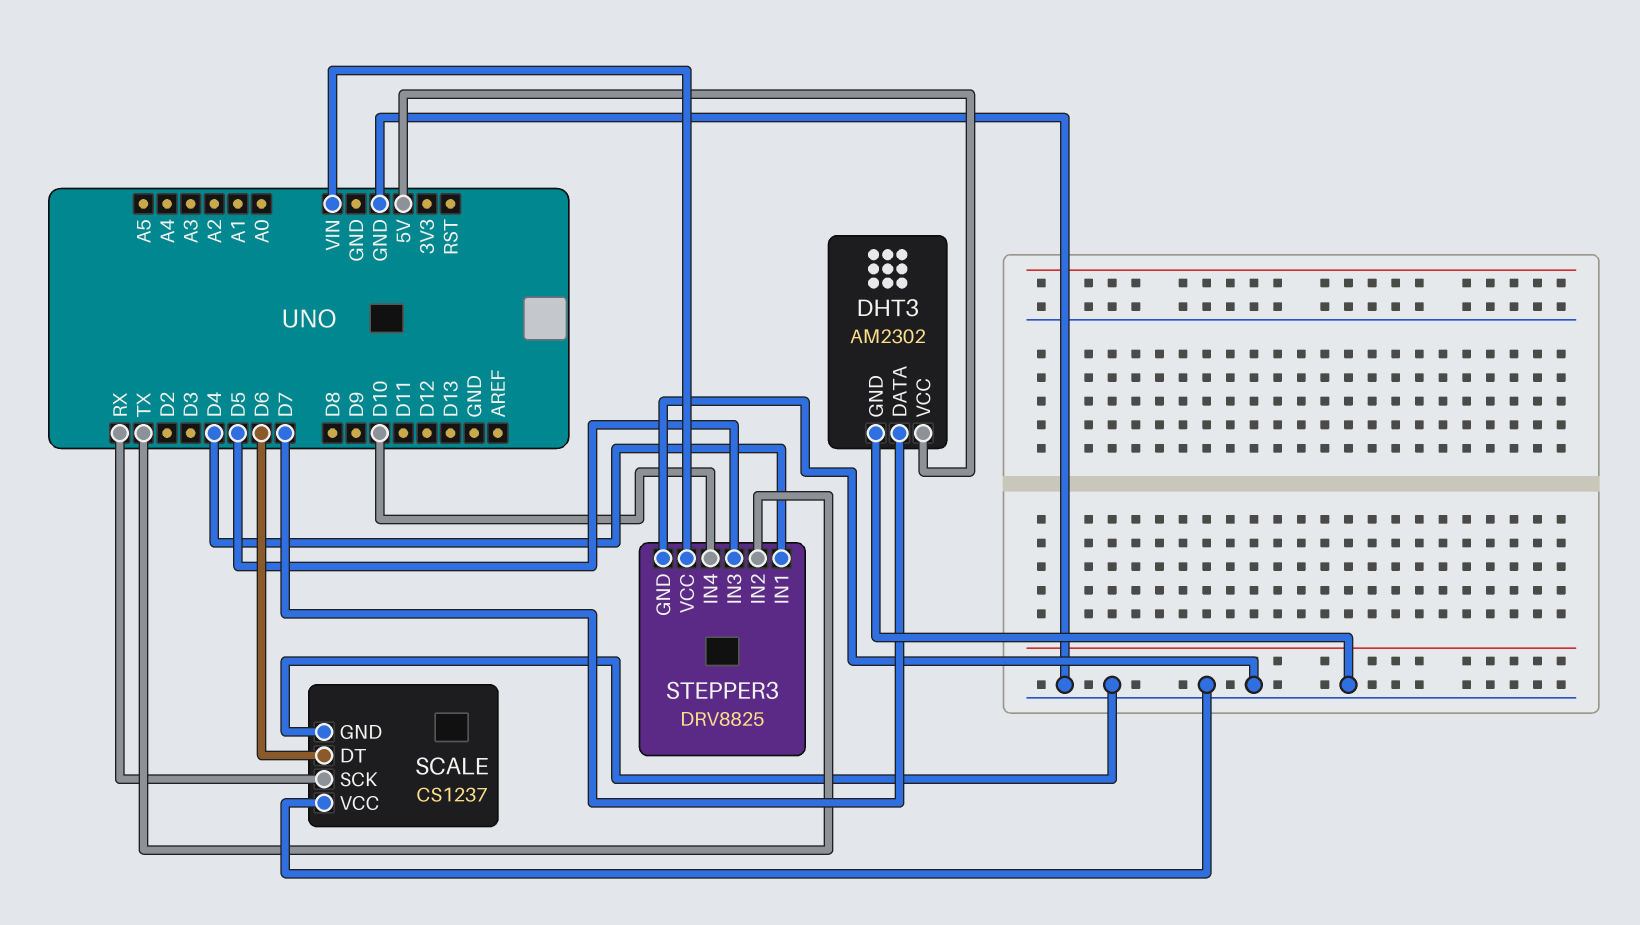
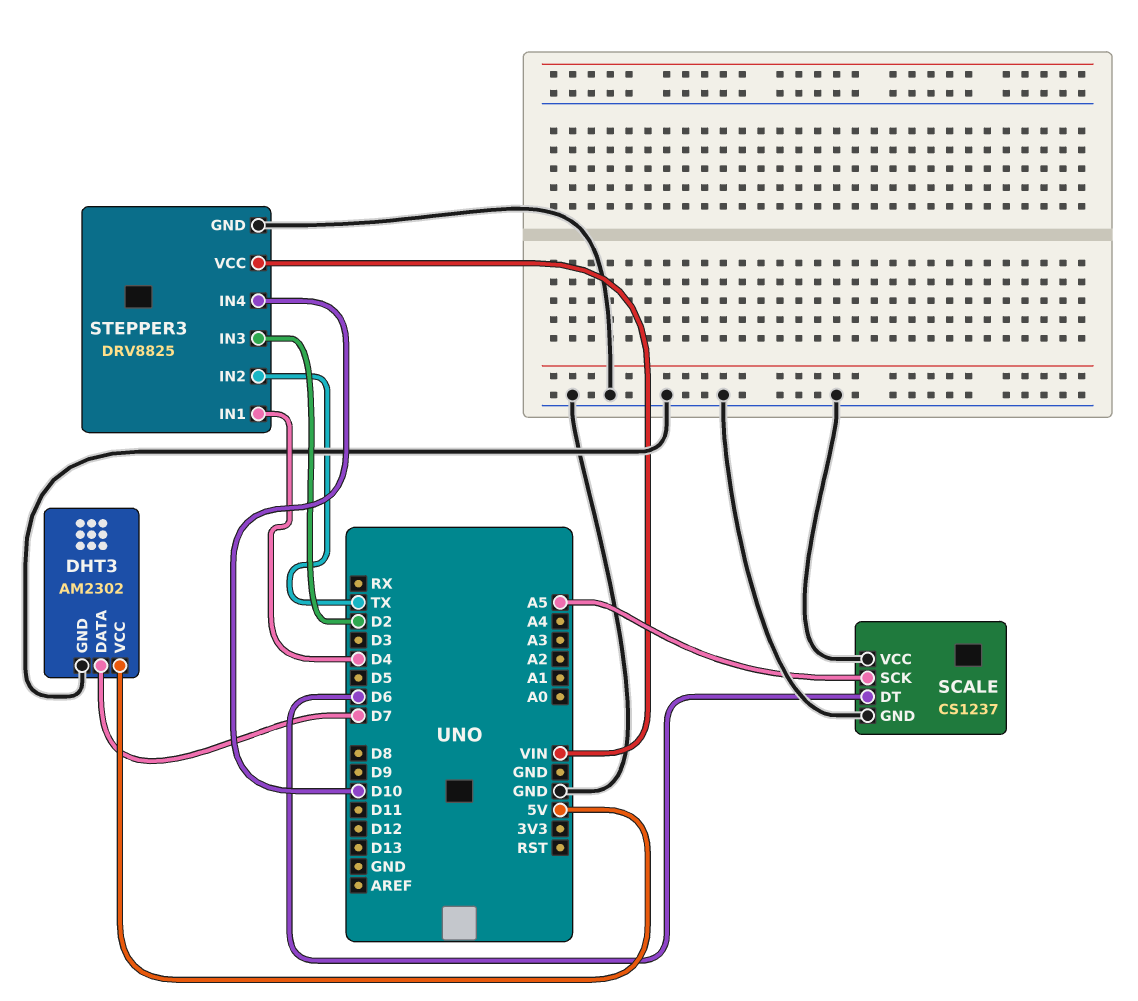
SCALE pin SCK: RX -> A5
STEPPER3 pin IN3: D5 -> D2

